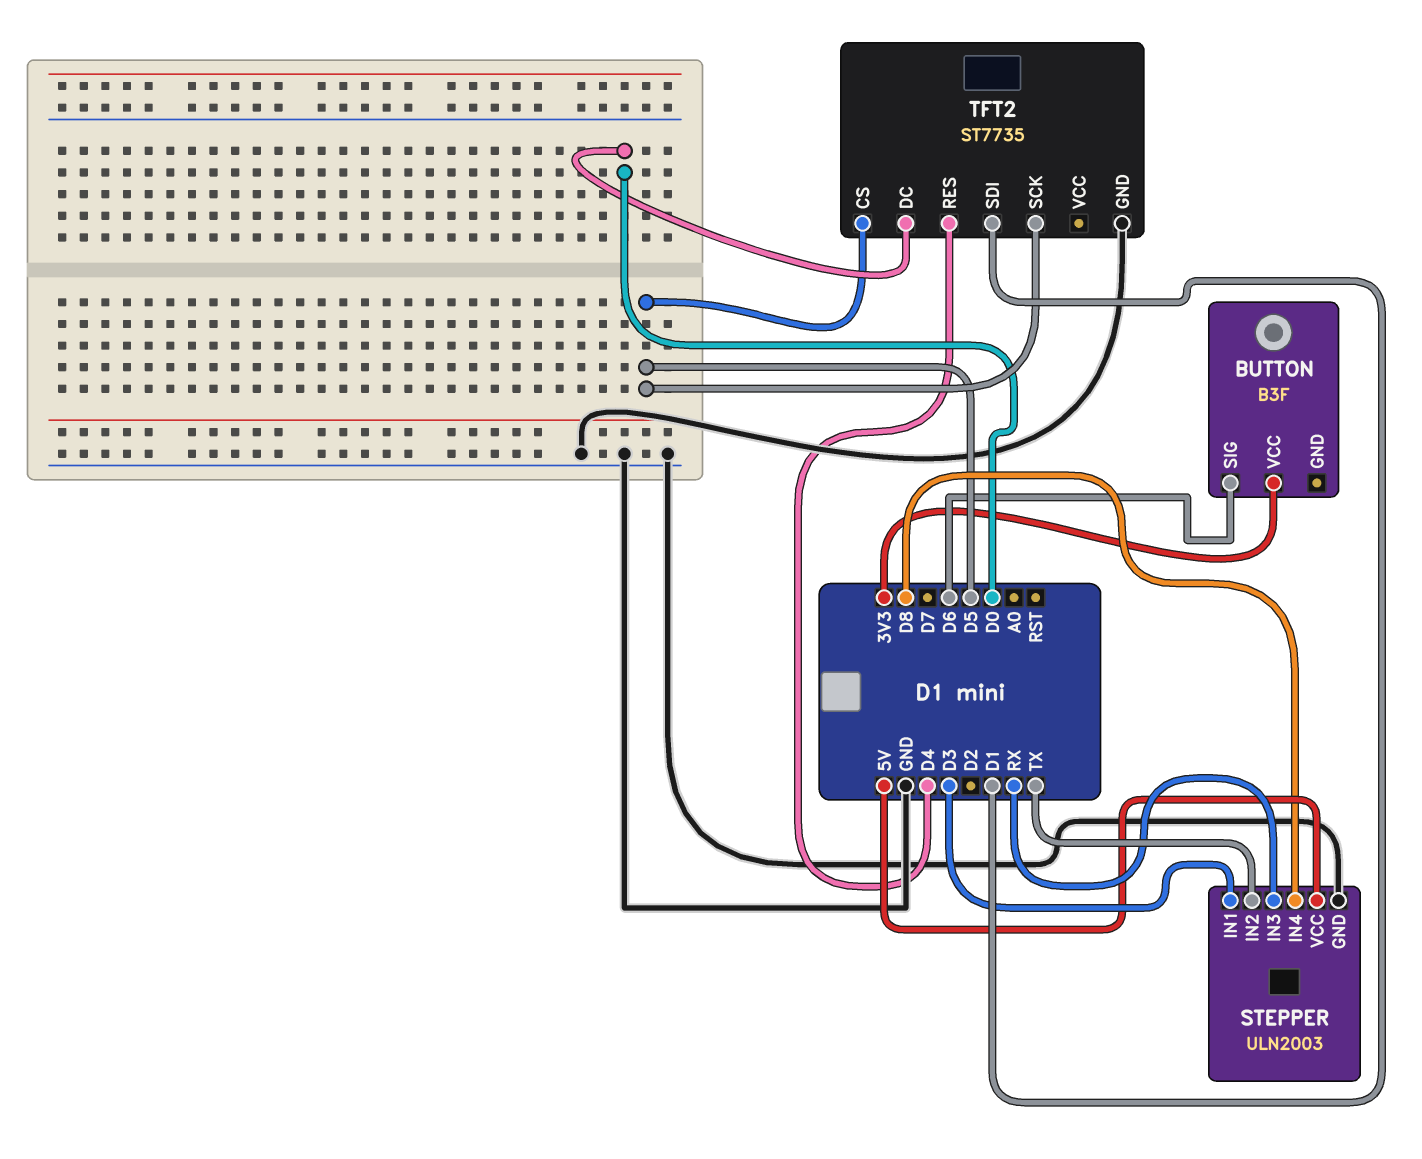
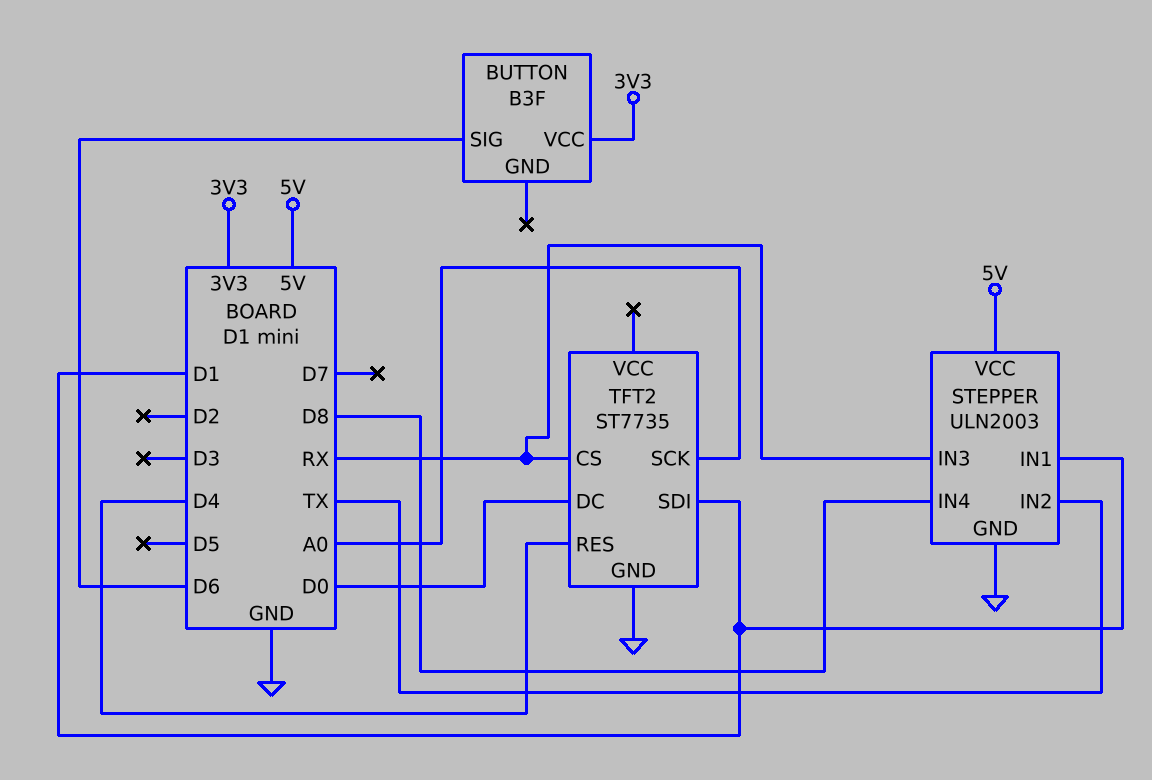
STEPPER pin IN1: D3 -> D1
TFT2 pin CS: D5 -> RX
TFT2 pin SCK: D5 -> A0

